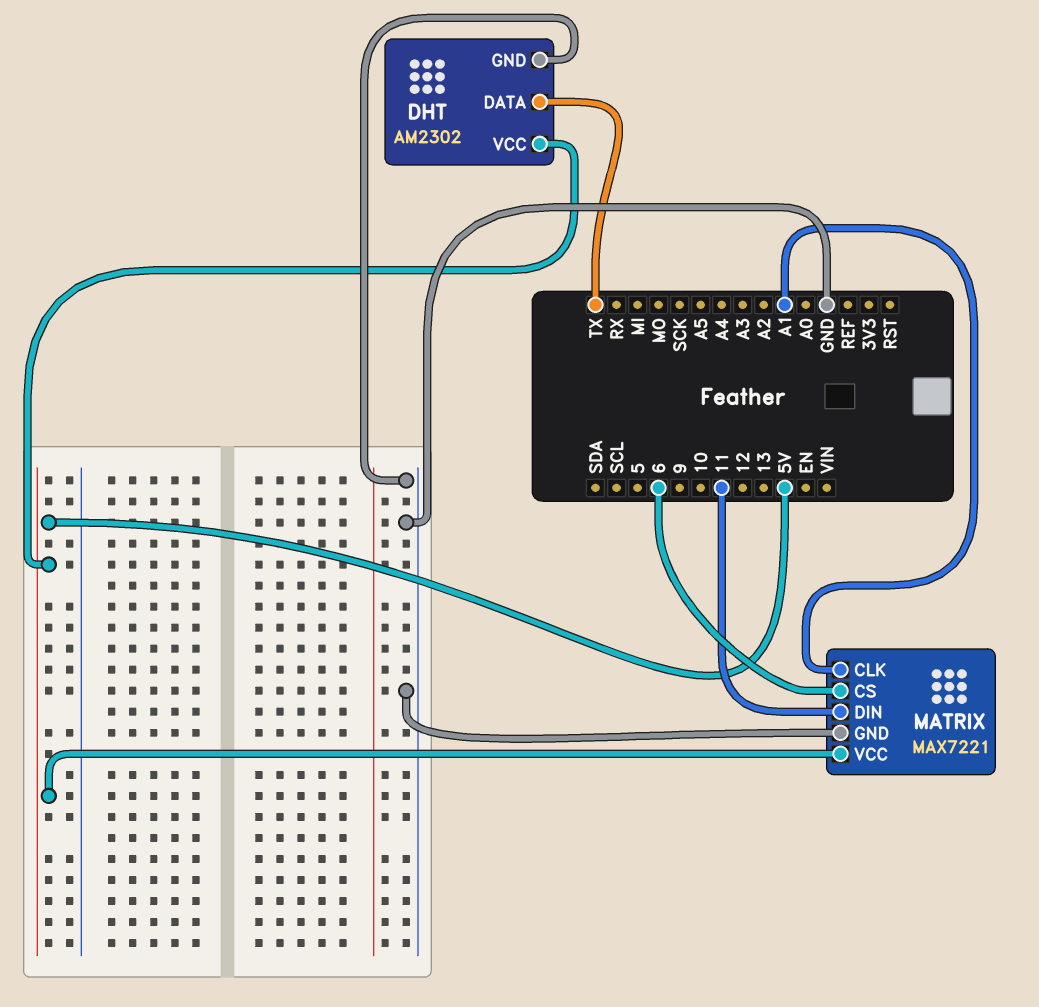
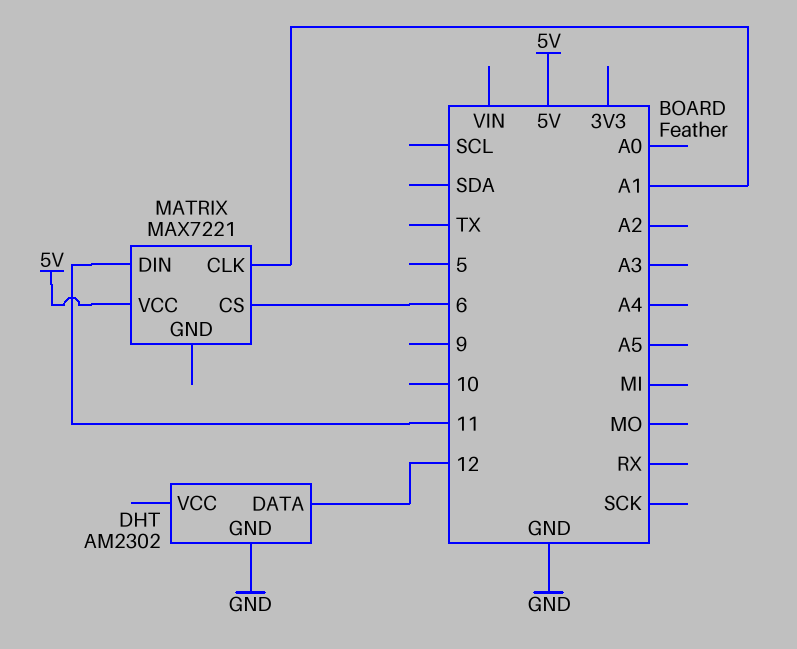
DHT pin DATA: TX -> 12
DHT pin VCC: 5V -> none
MATRIX pin GND: GND -> none

